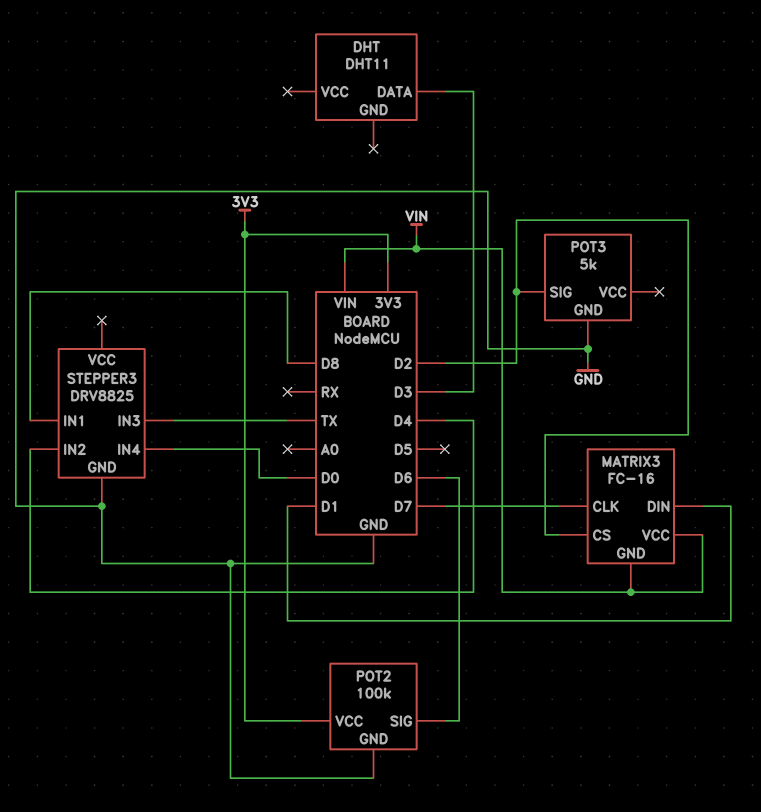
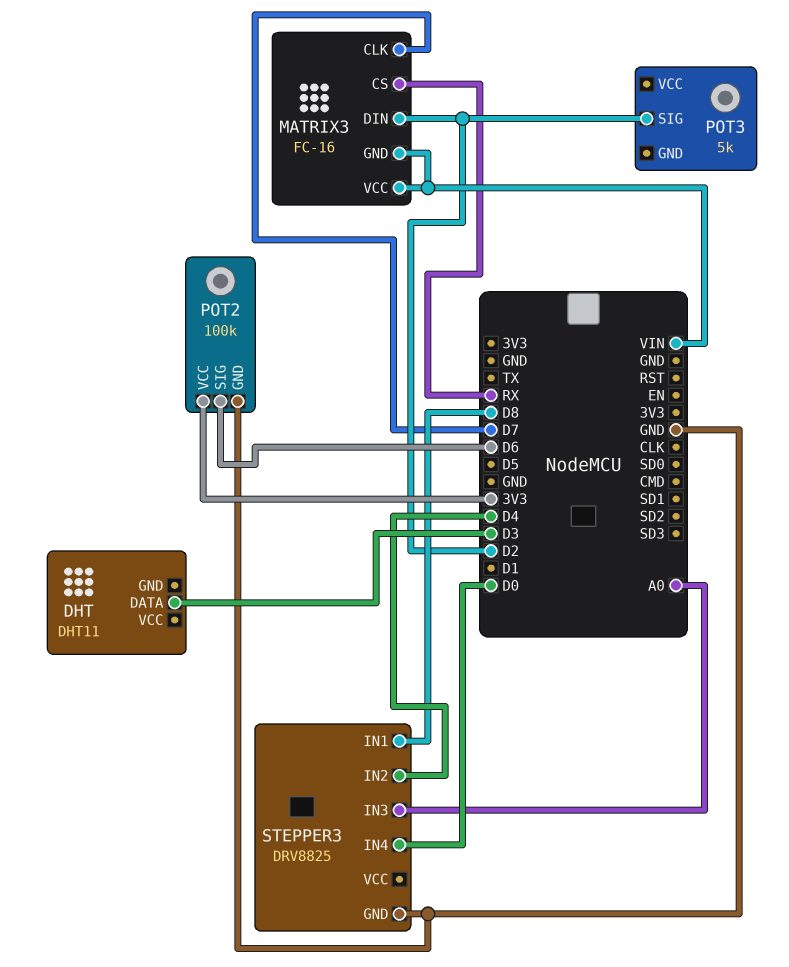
MATRIX3 pin CS: D2 -> RX
MATRIX3 pin DIN: D1 -> D2
POT3 pin GND: GND -> none
STEPPER3 pin IN3: TX -> A0

